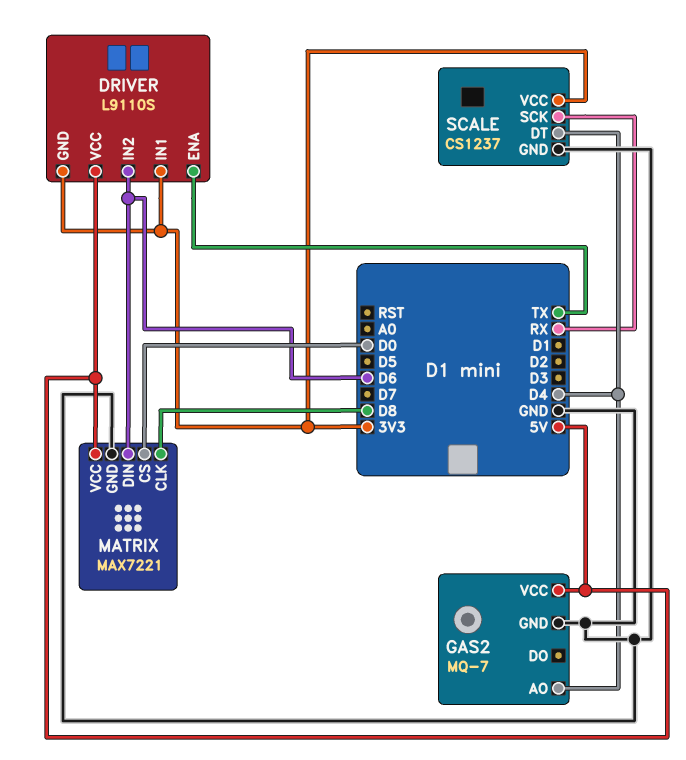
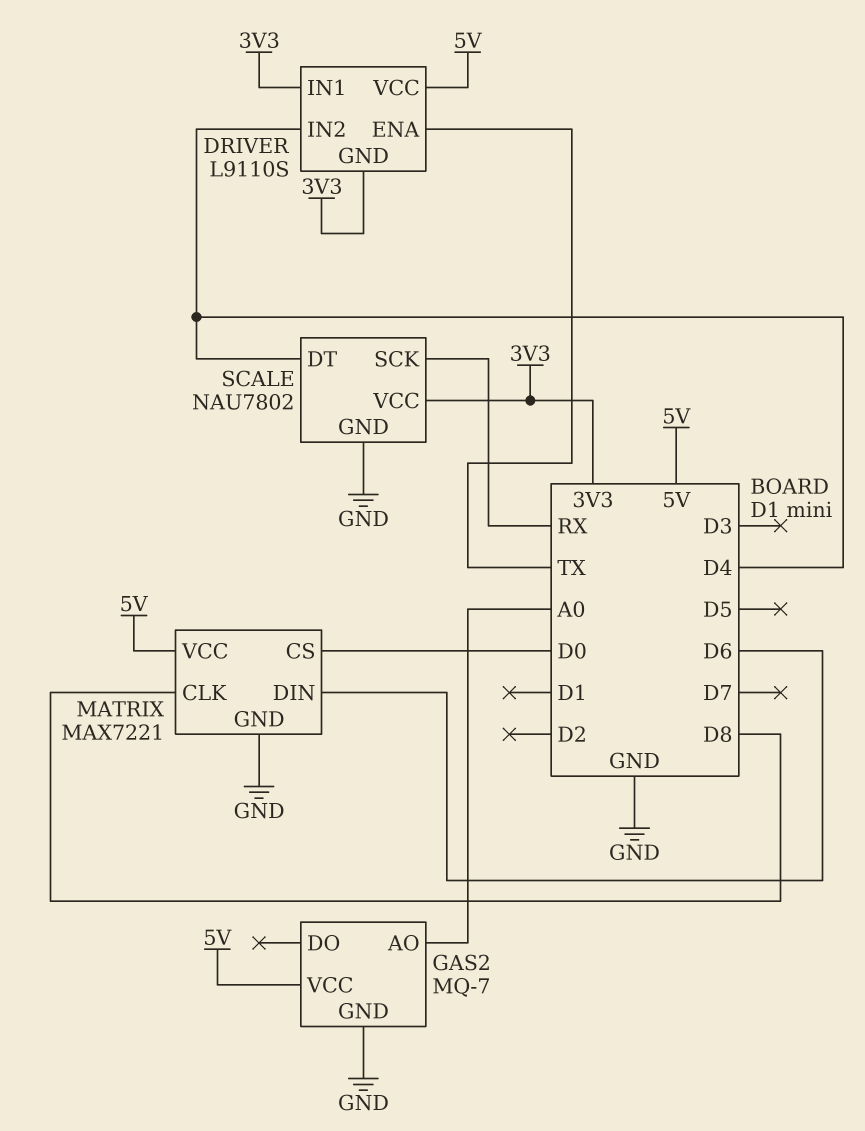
DRIVER pin IN2: D6 -> D4
GAS2 pin AO: D4 -> A0
SCALE: CS1237 -> NAU7802

